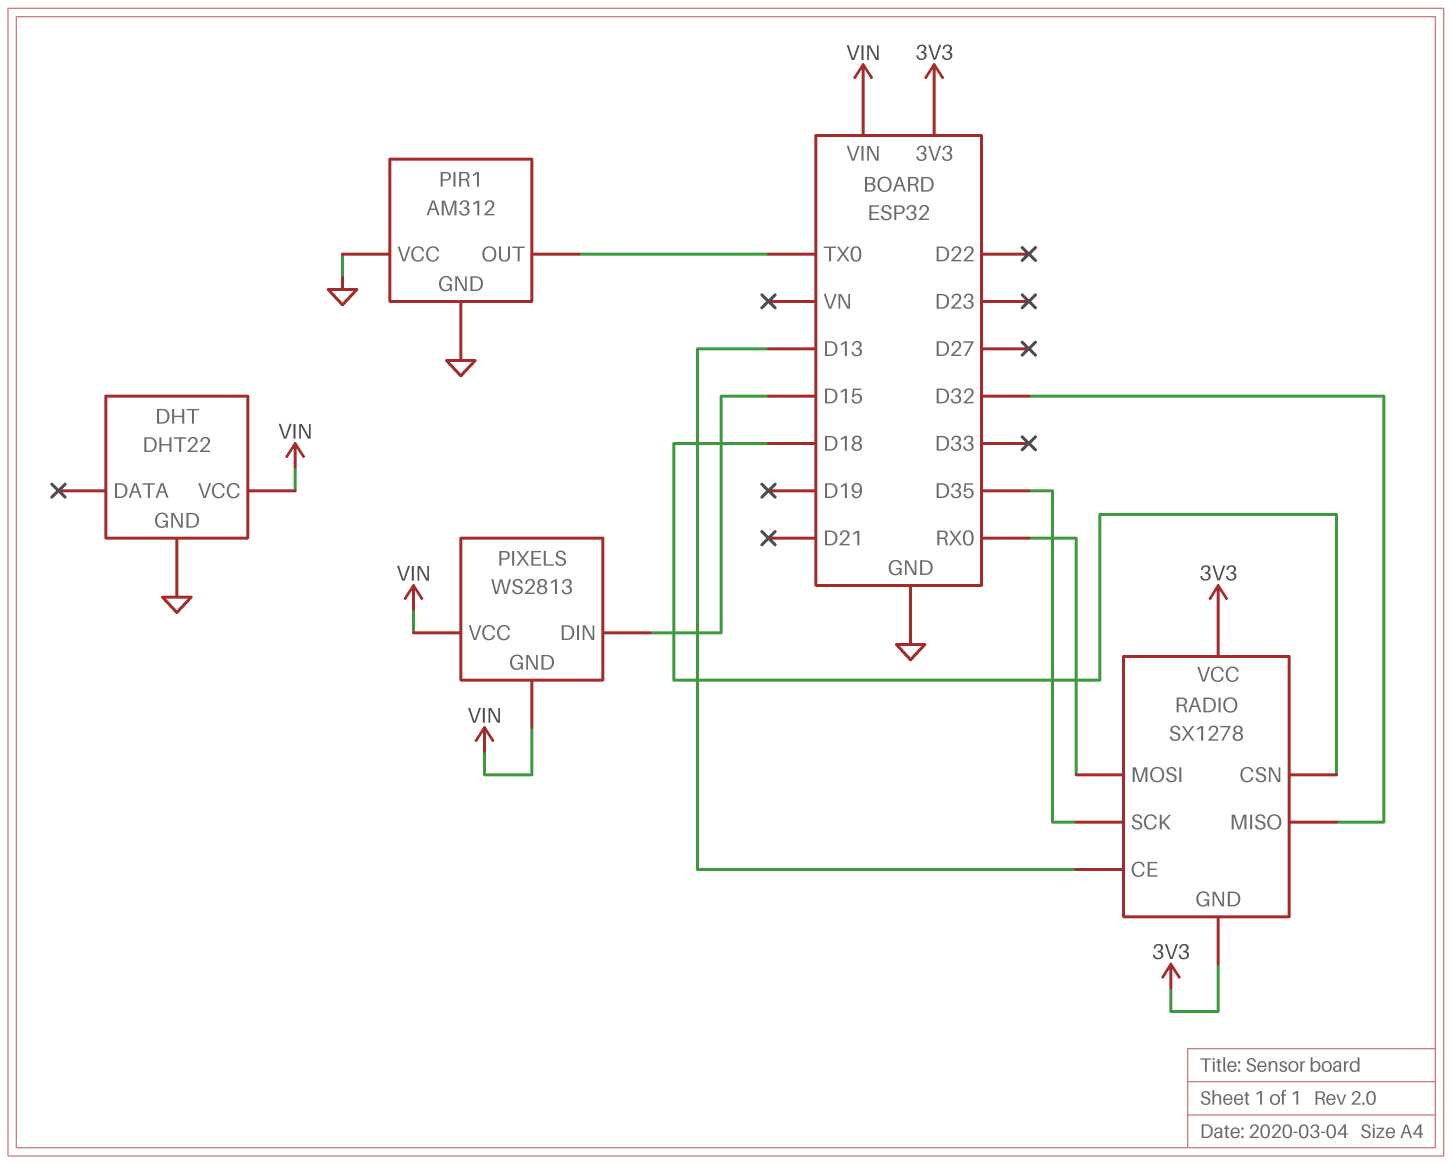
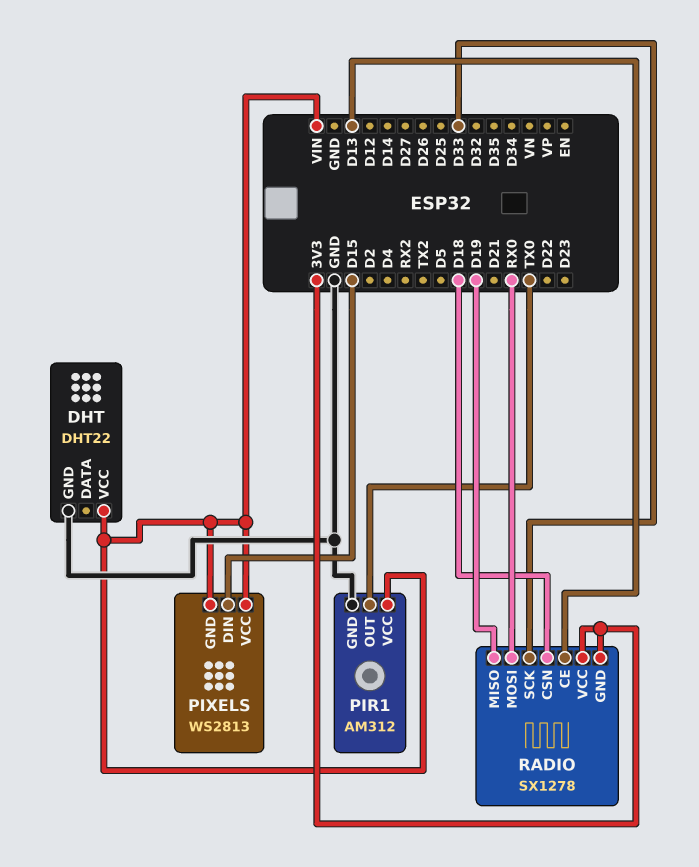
PIR1 pin VCC: GND -> VIN
RADIO pin MISO: D32 -> D19
RADIO pin SCK: D35 -> D33

